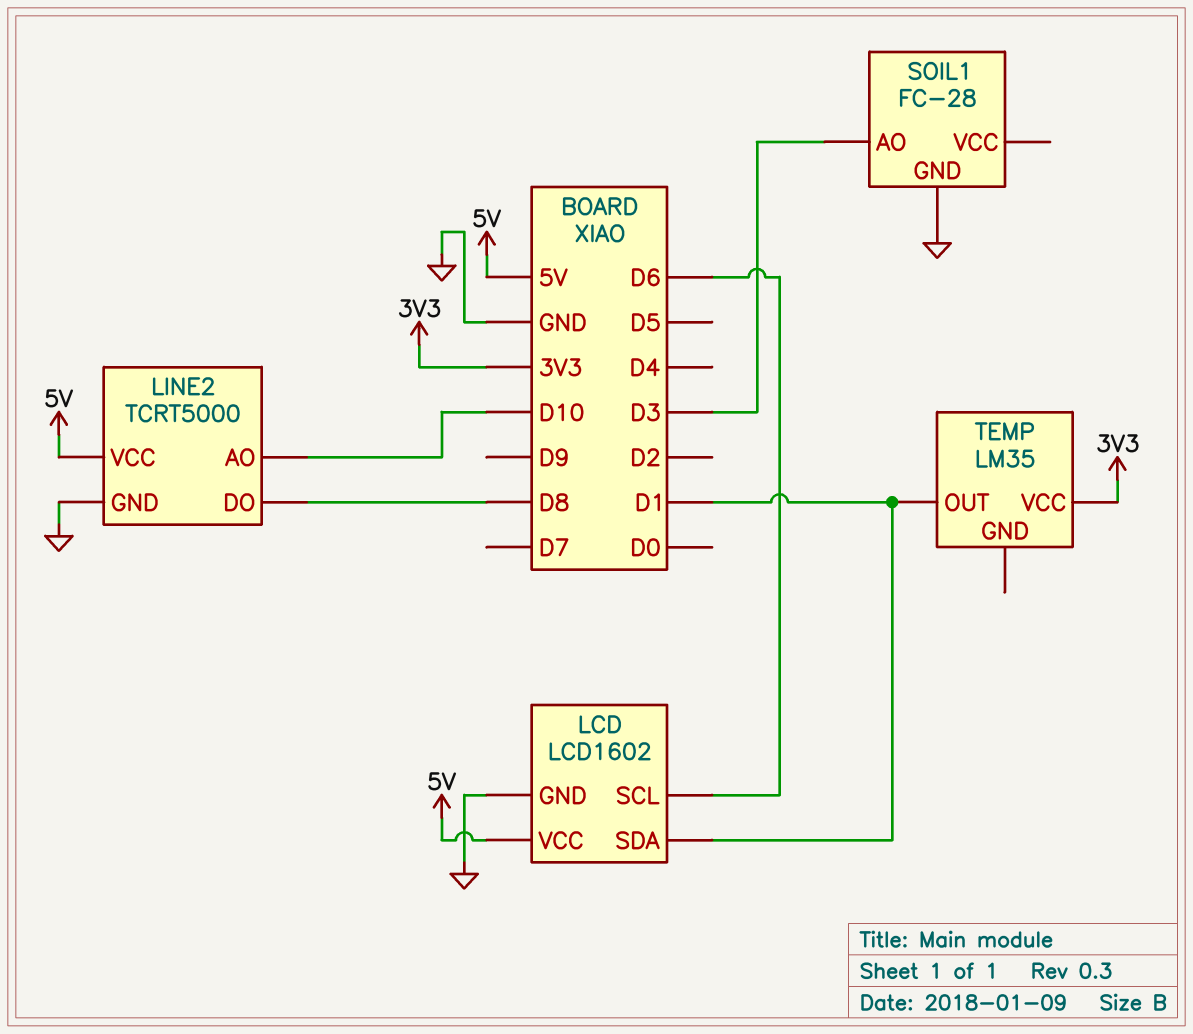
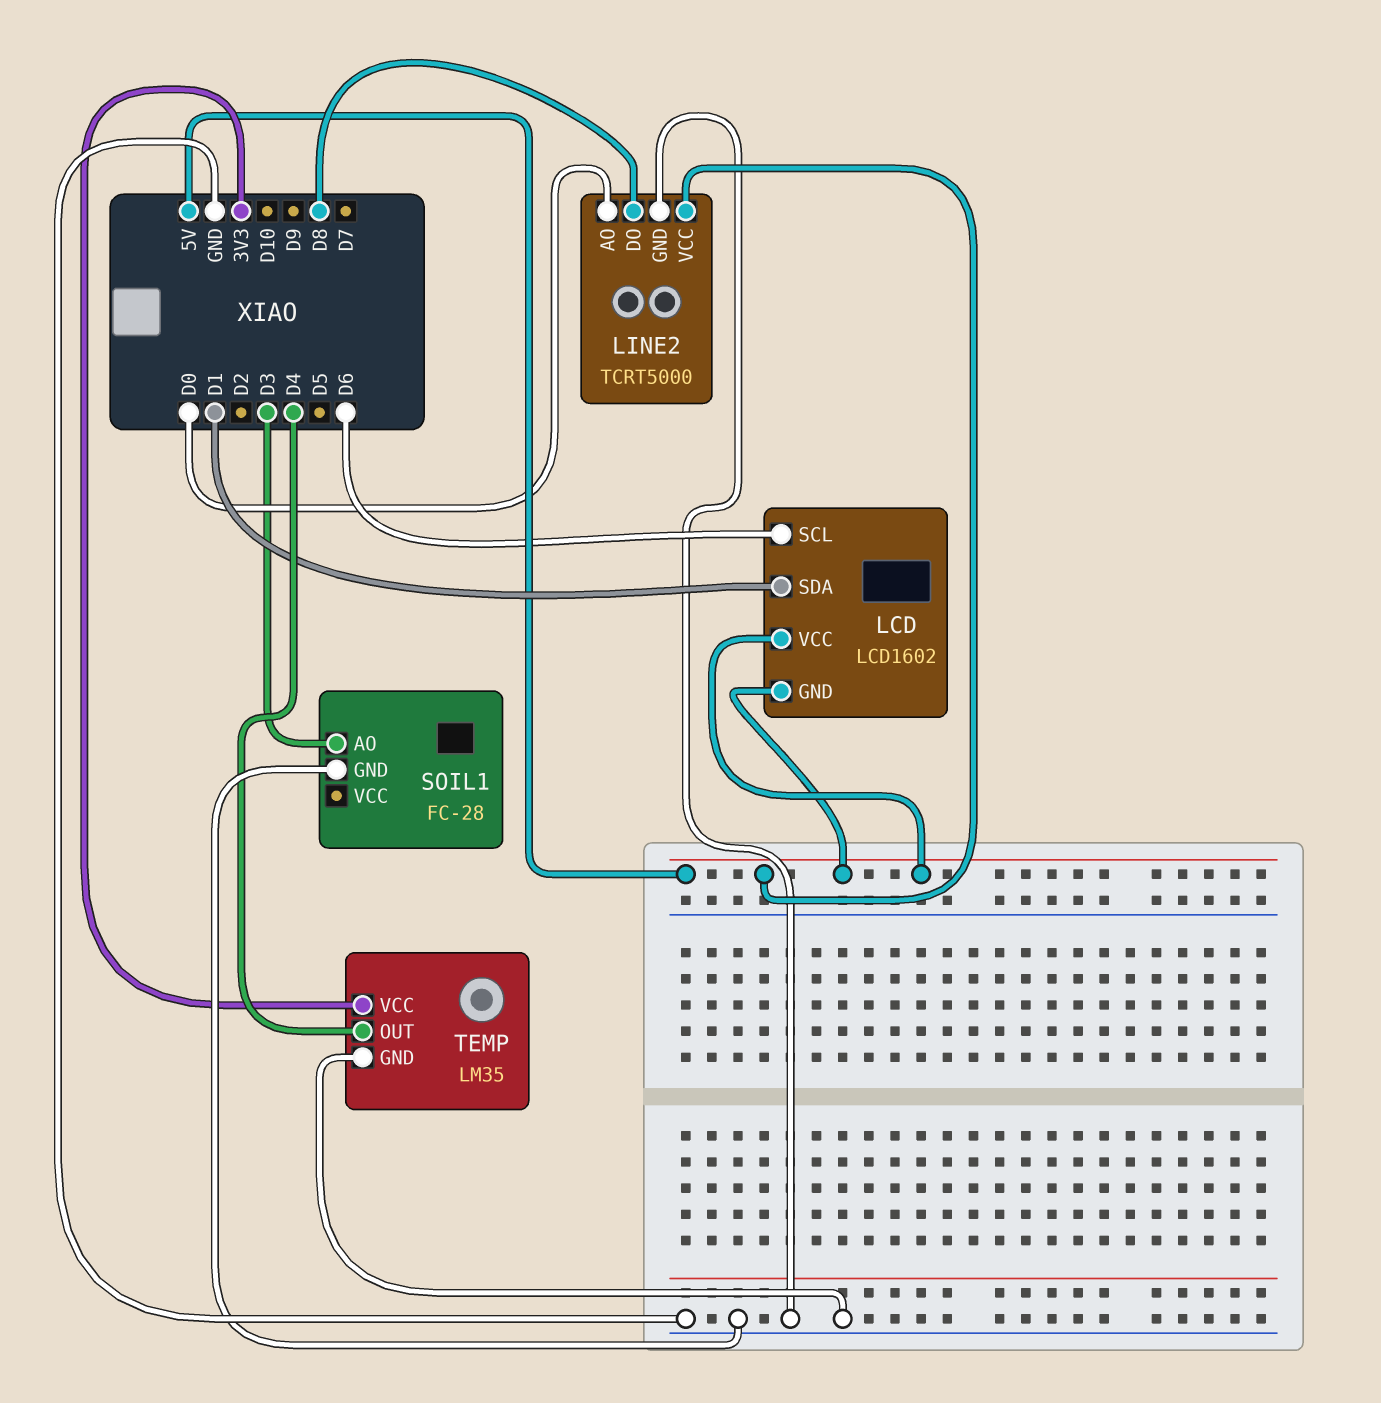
LCD pin GND: GND -> 5V
LINE2 pin AO: D10 -> D0
TEMP pin GND: none -> GND
TEMP pin OUT: D1 -> D4

